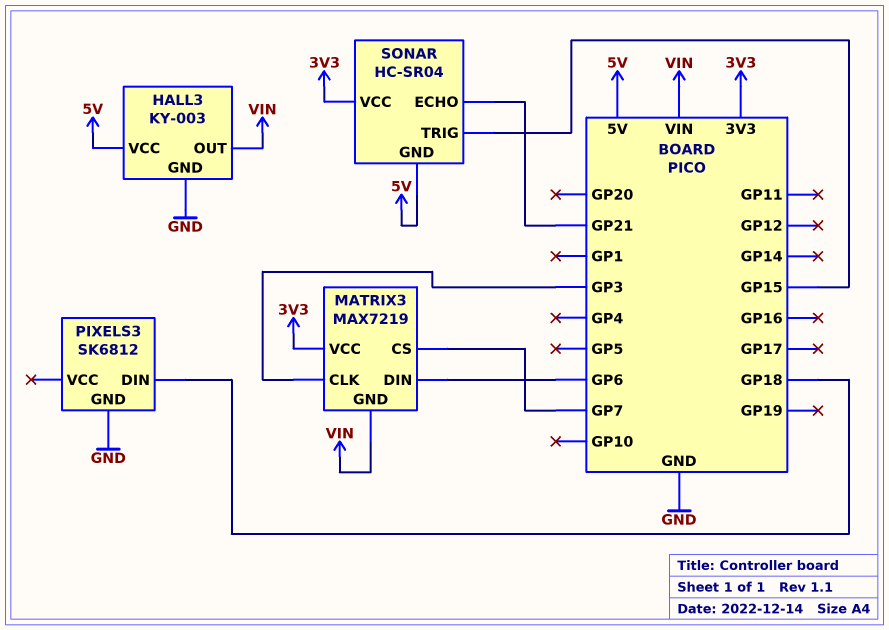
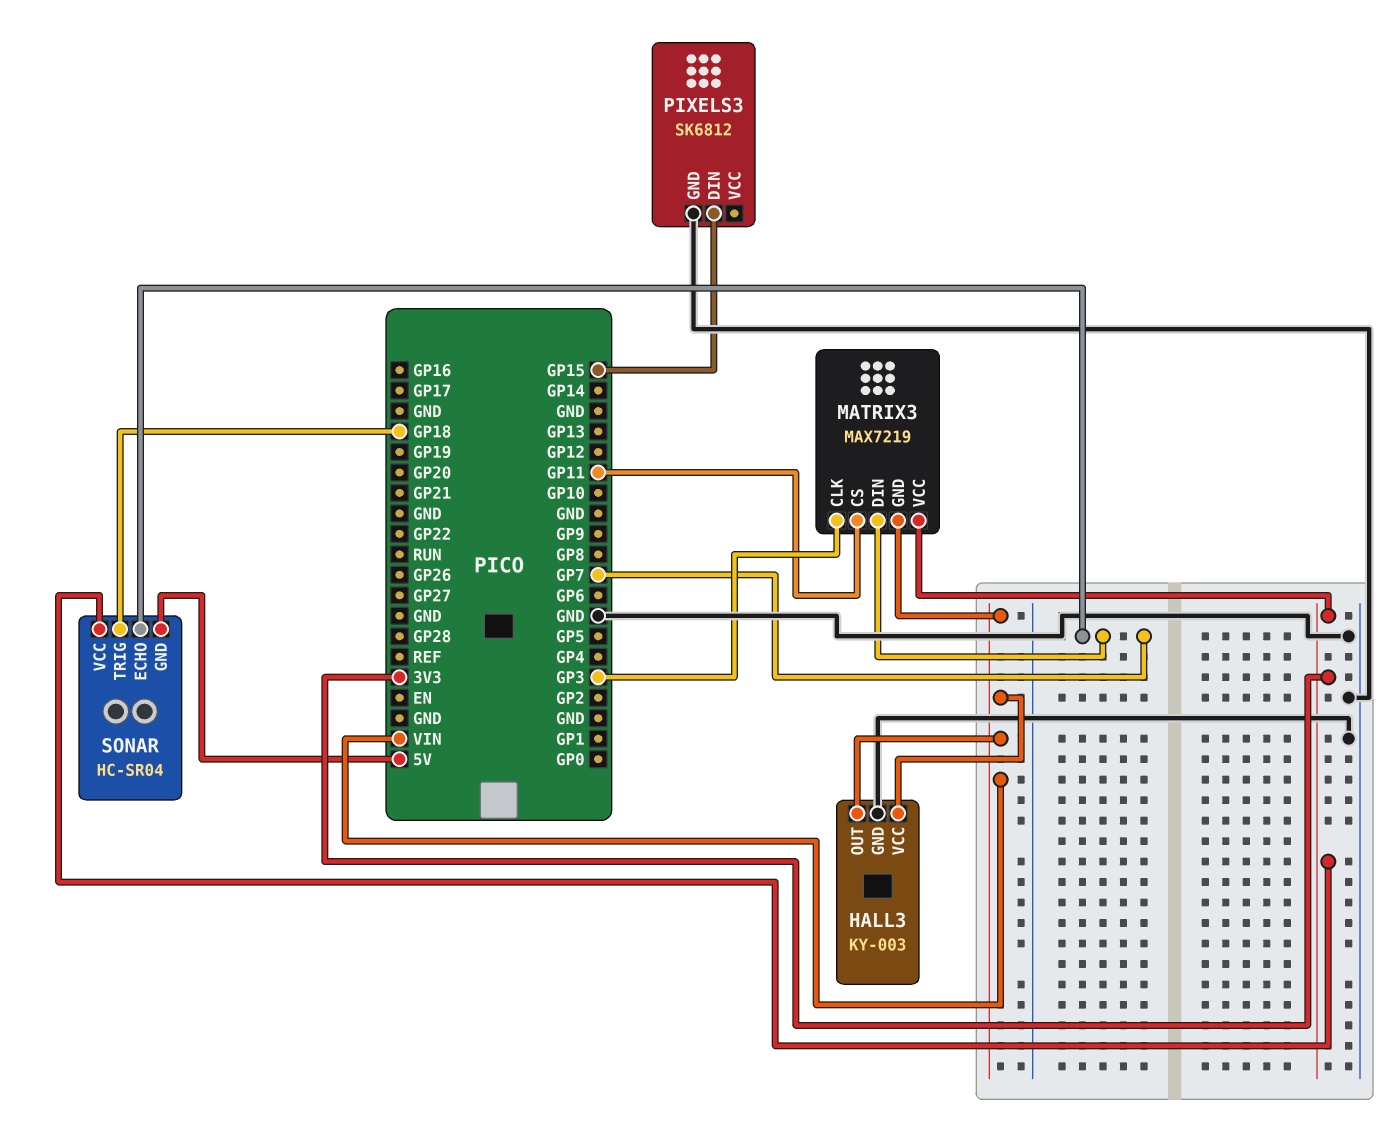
HALL3 pin VCC: 5V -> VIN
MATRIX3 pin CS: GP7 -> GP11
MATRIX3 pin DIN: GP6 -> GP7
PIXELS3 pin DIN: GP18 -> GP15
SONAR pin ECHO: GP21 -> GP7
SONAR pin TRIG: GP15 -> GP18

